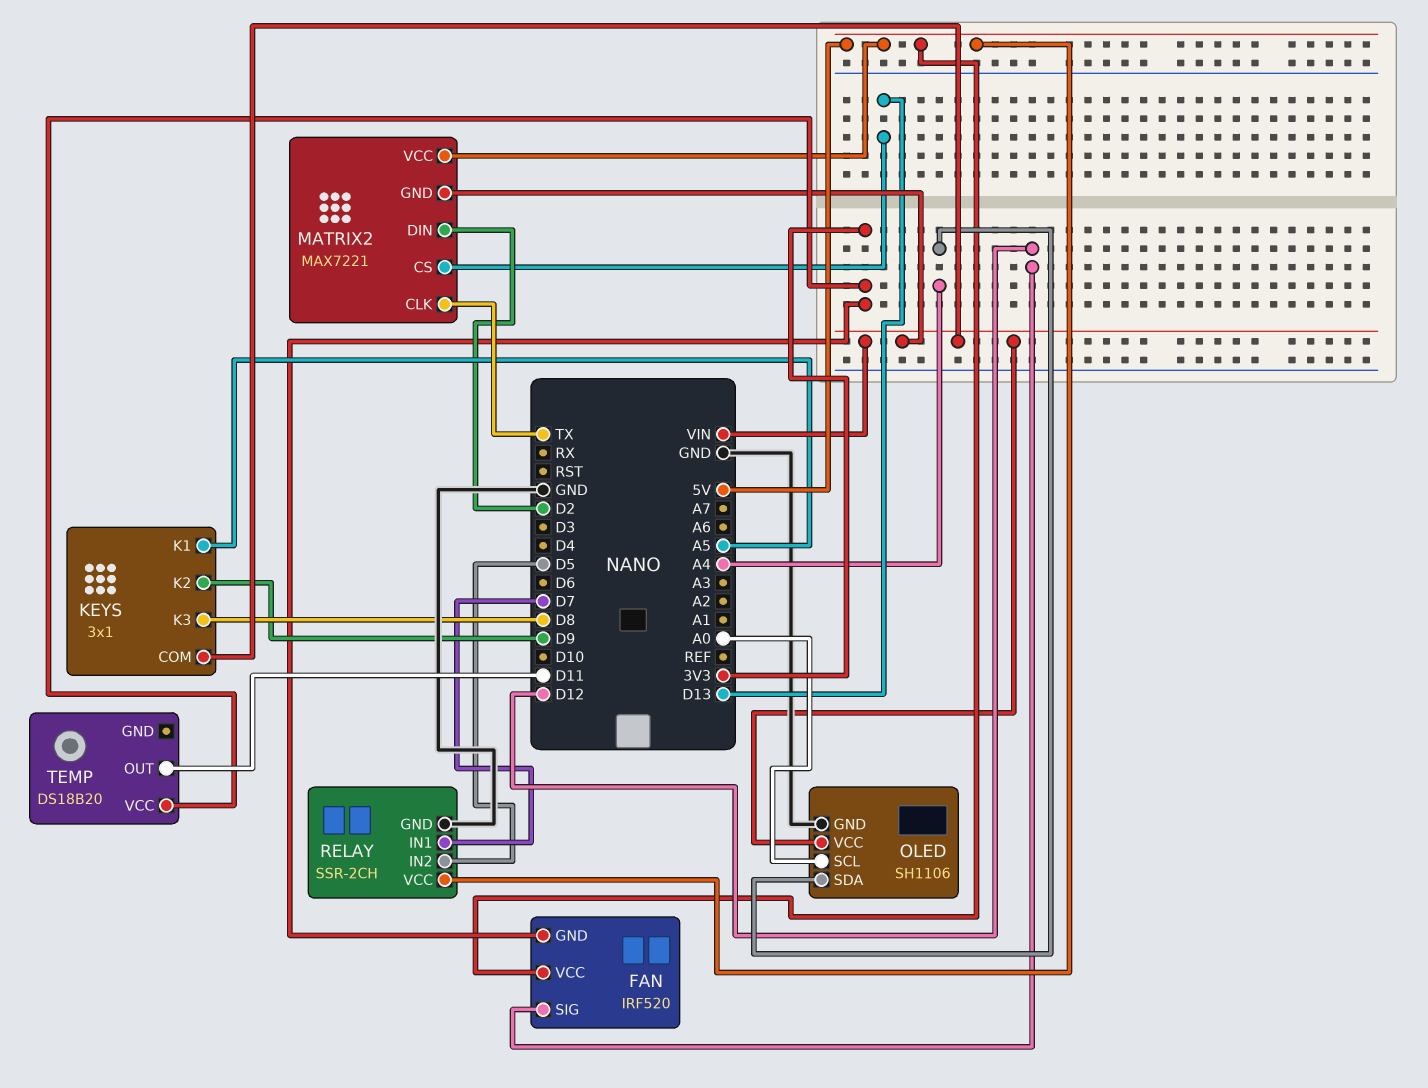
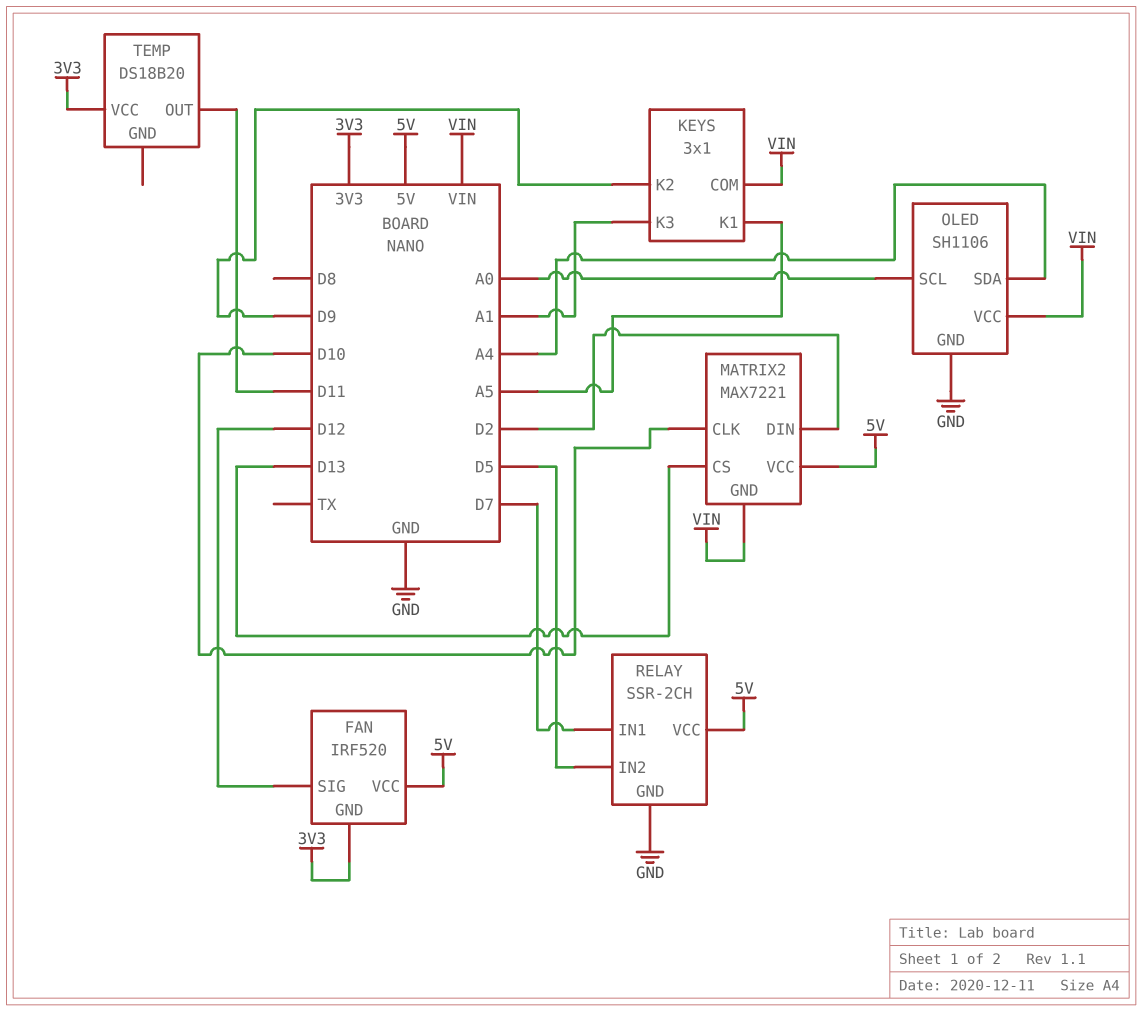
KEYS pin K3: D8 -> A1
MATRIX2 pin CLK: TX -> D10

